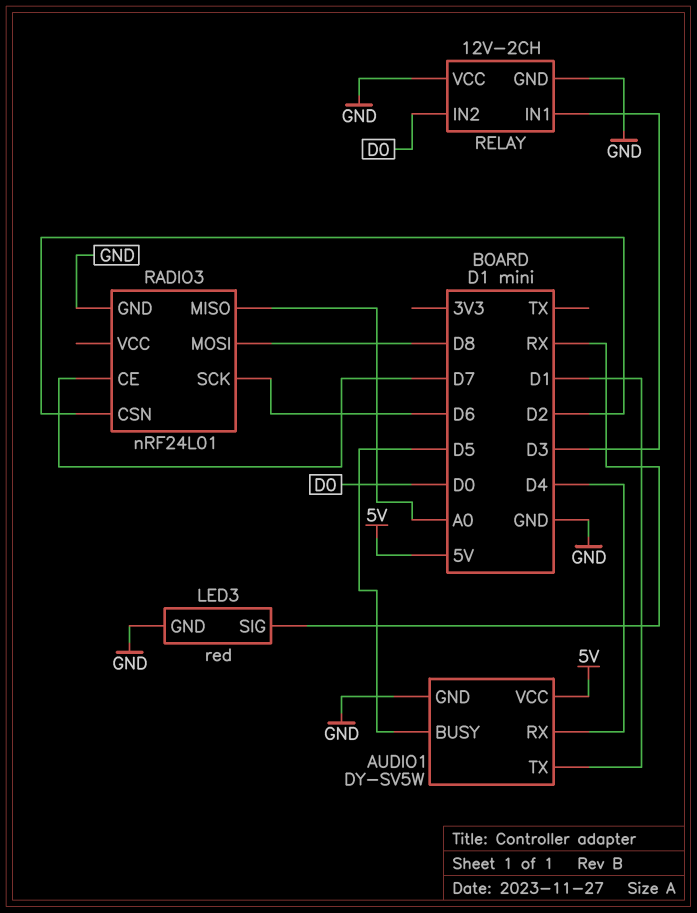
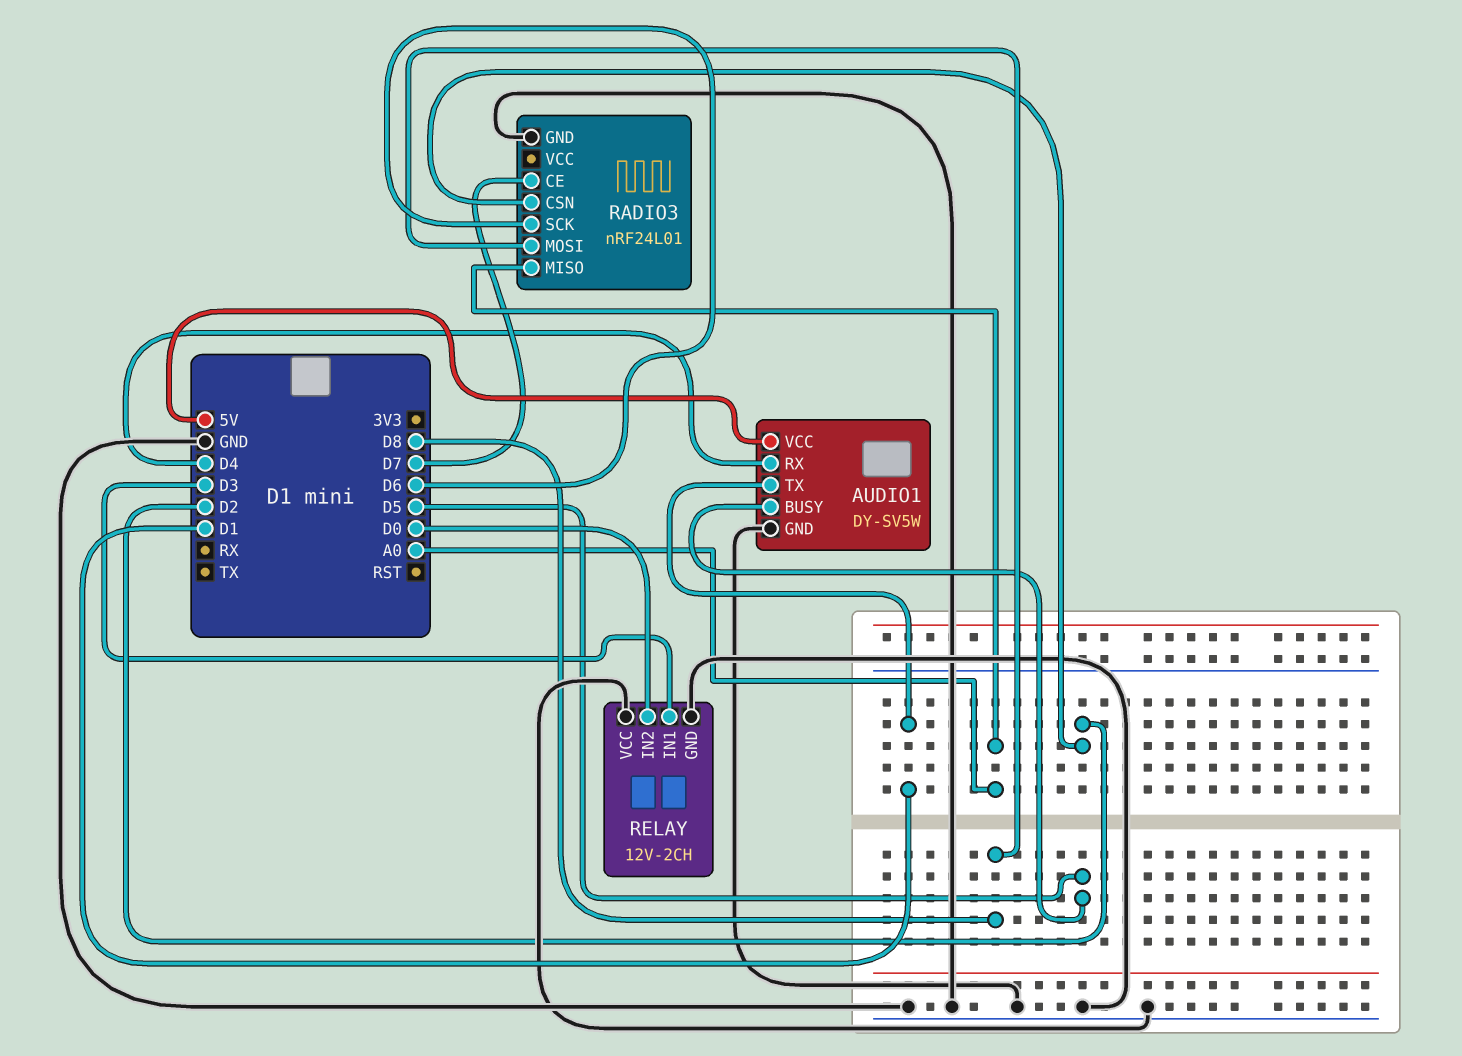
LED3: red -> none
LED3 pin GND: GND -> none
LED3 pin SIG: RX -> none

